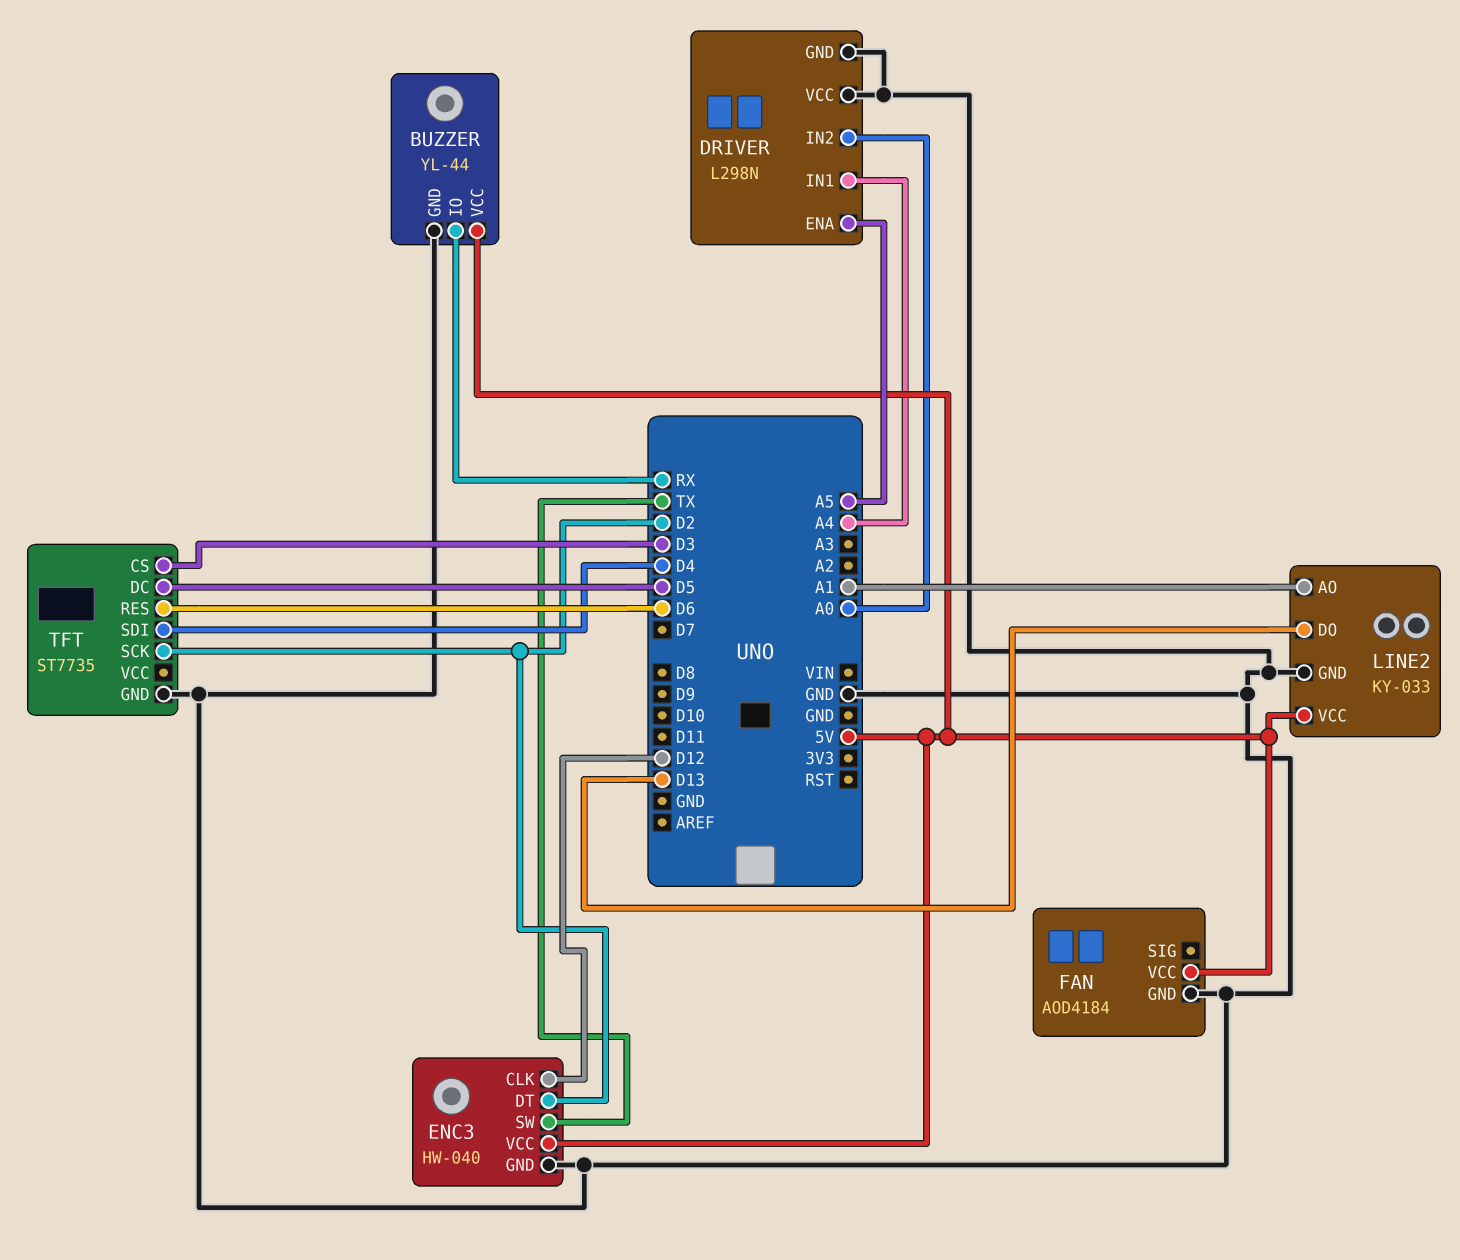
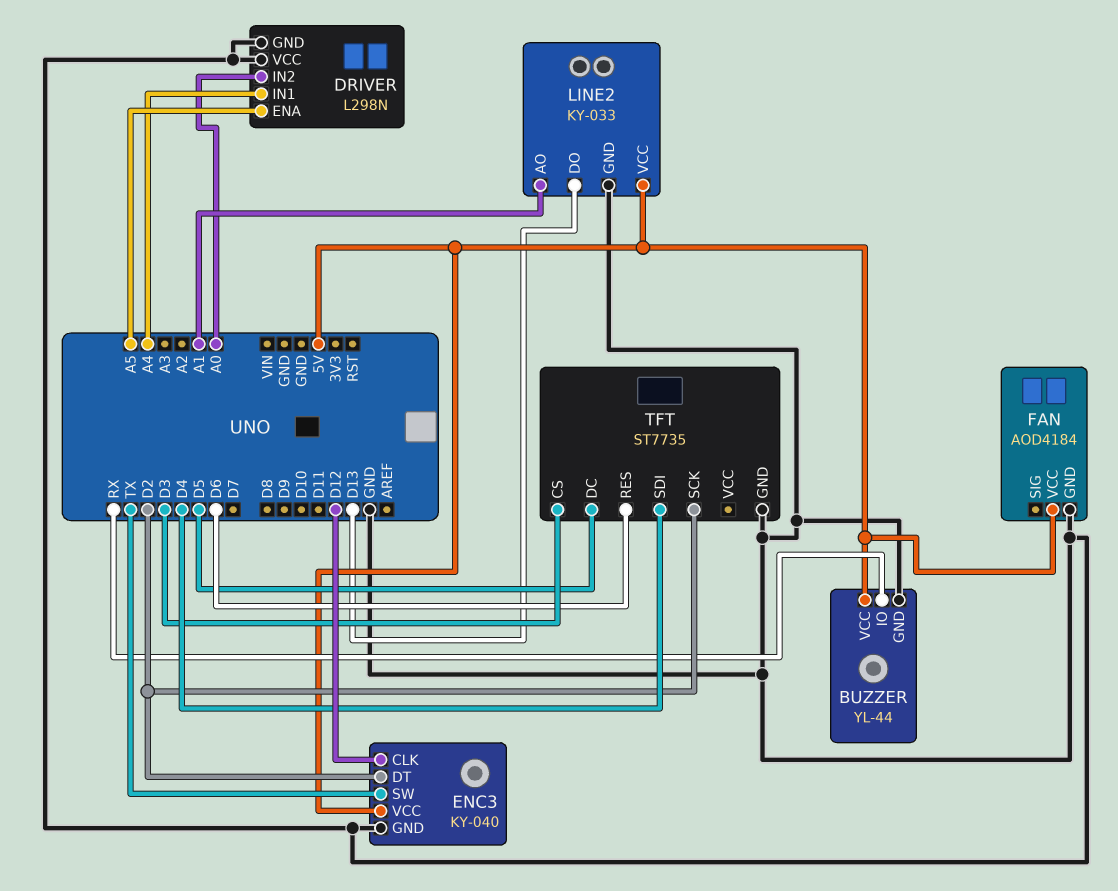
ENC3: HW-040 -> KY-040

